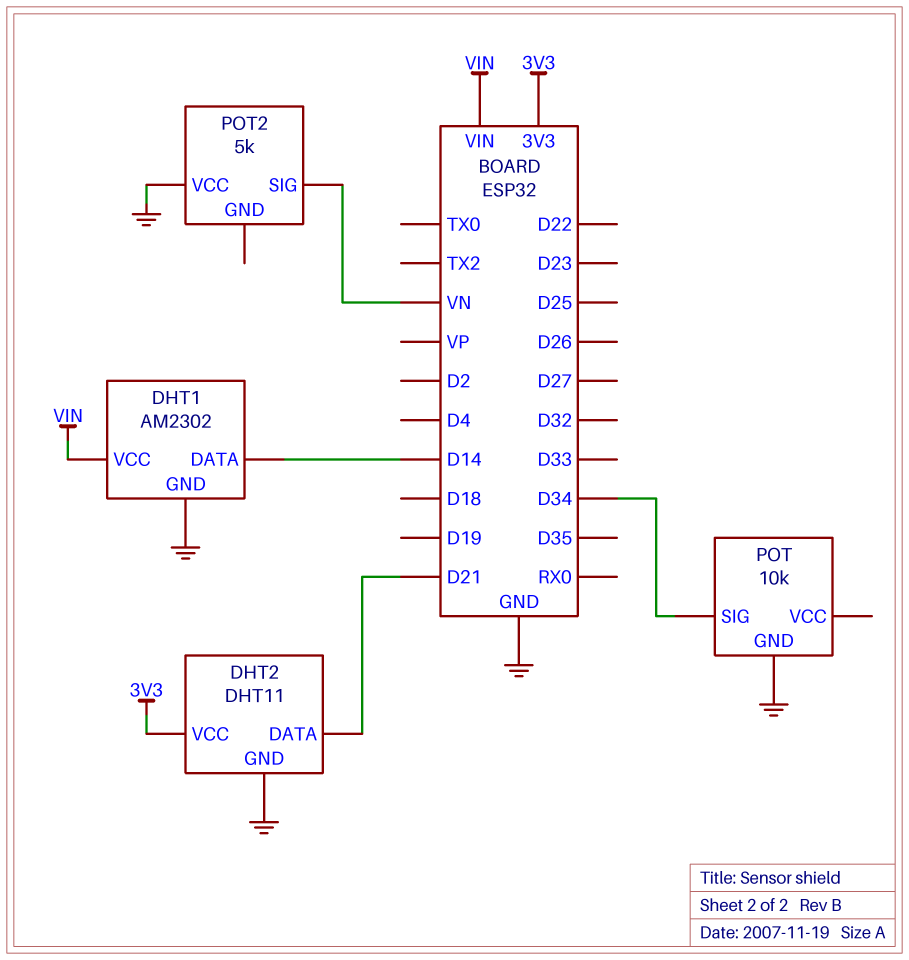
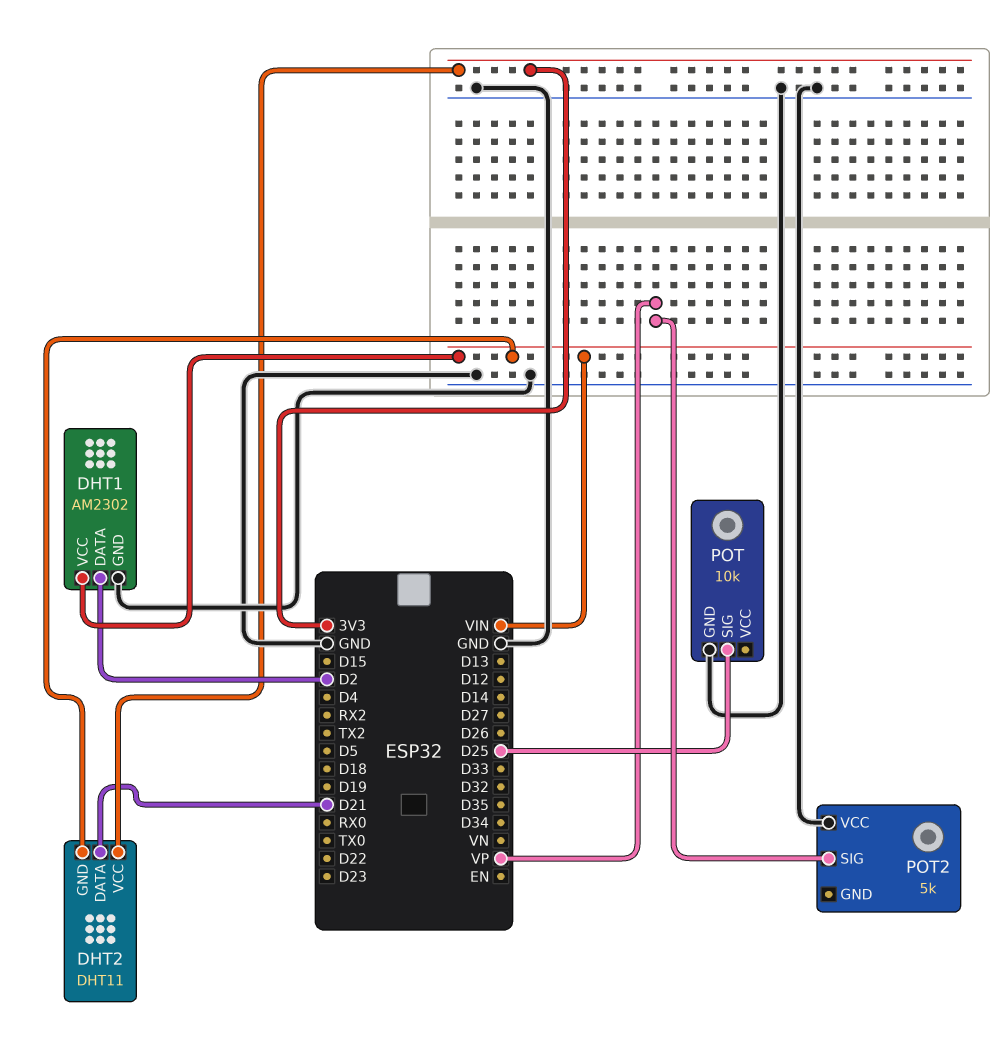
DHT1 pin DATA: D14 -> D2
DHT2 pin GND: GND -> VIN
POT pin SIG: D34 -> D25
POT2 pin SIG: VN -> VP

